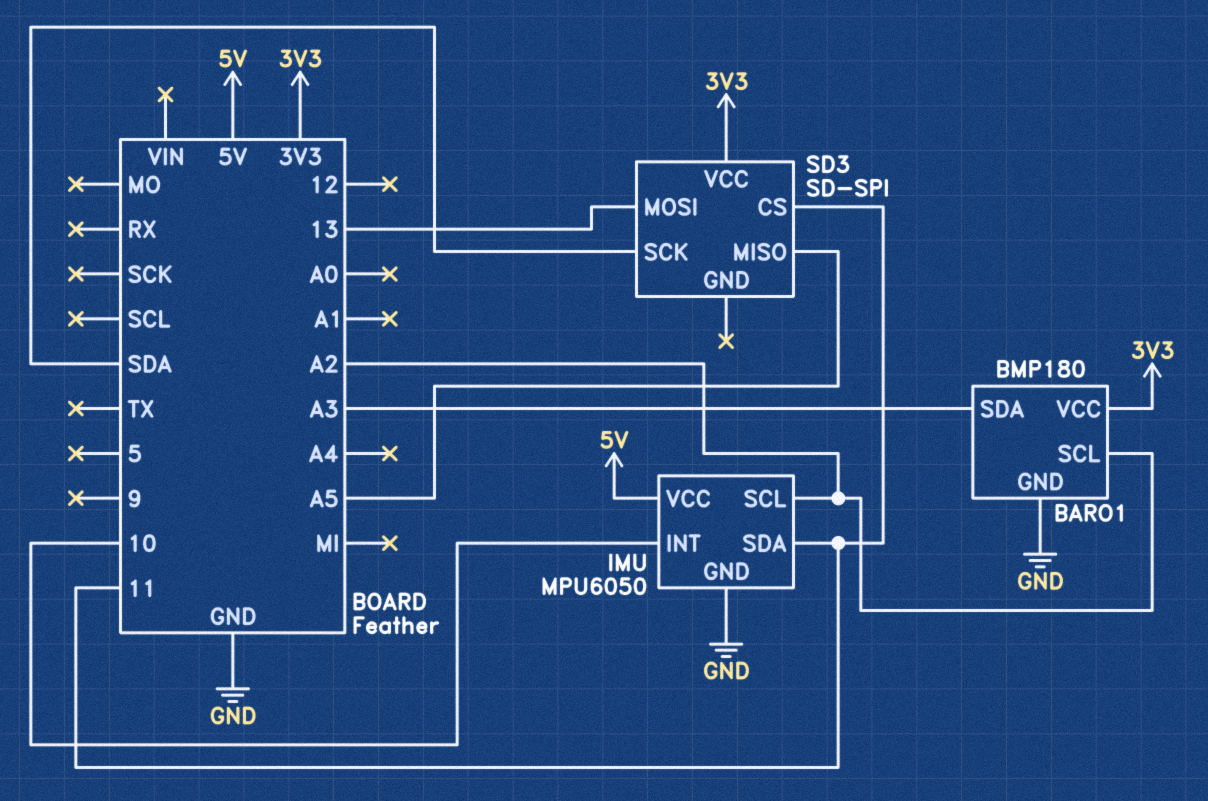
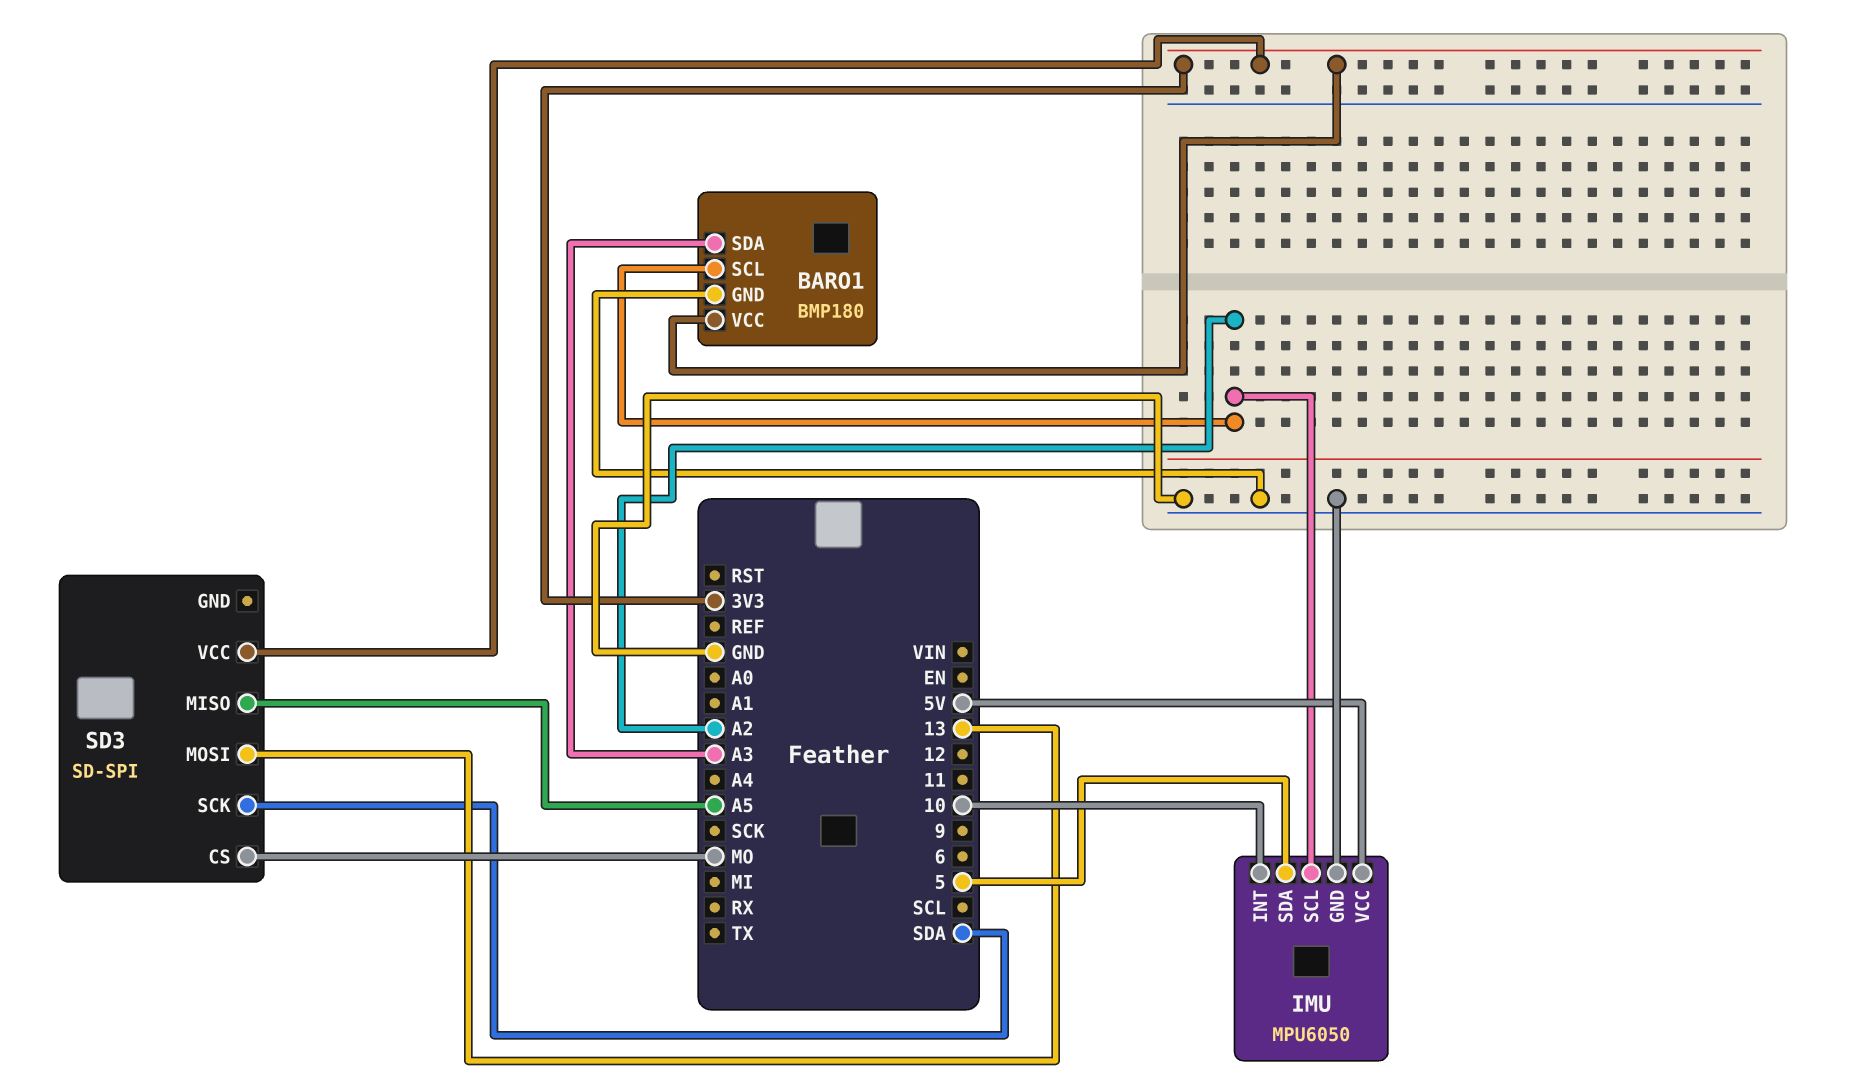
IMU pin SDA: 11 -> 5
SD3 pin CS: 11 -> MO

